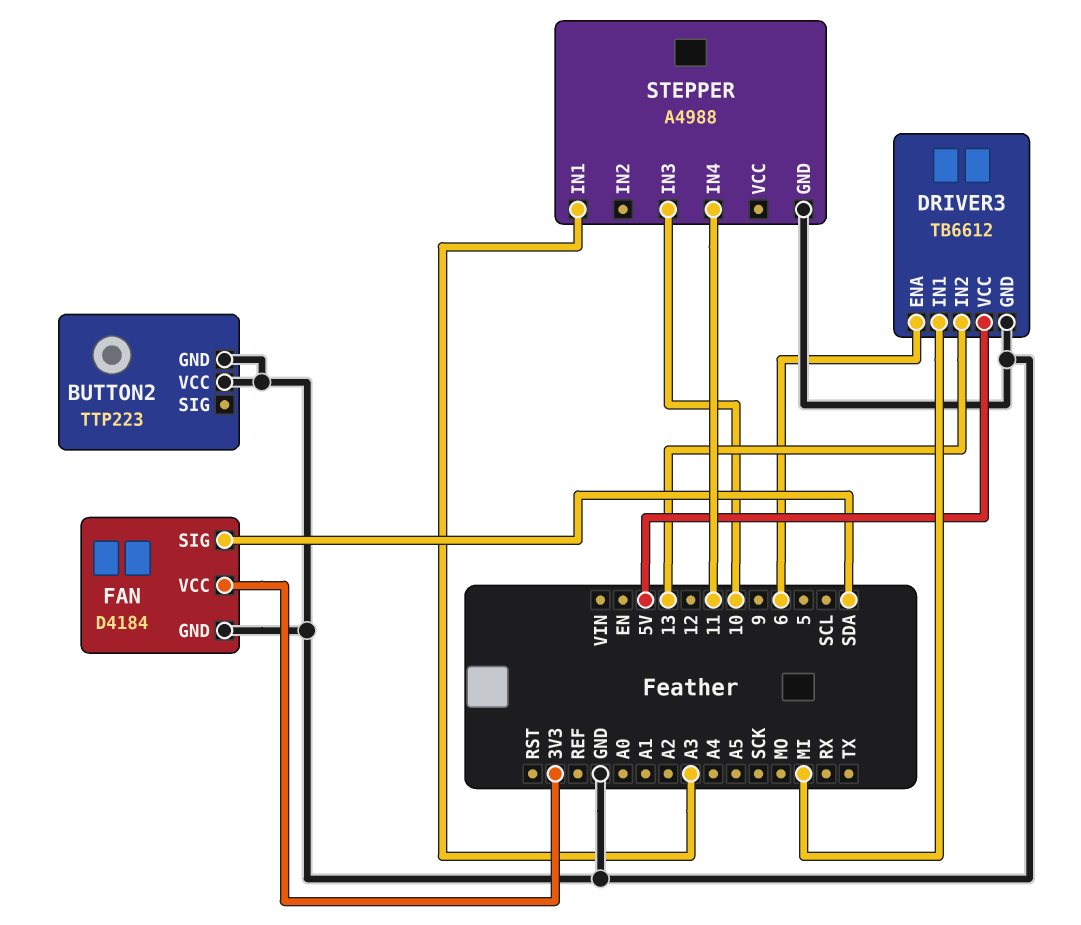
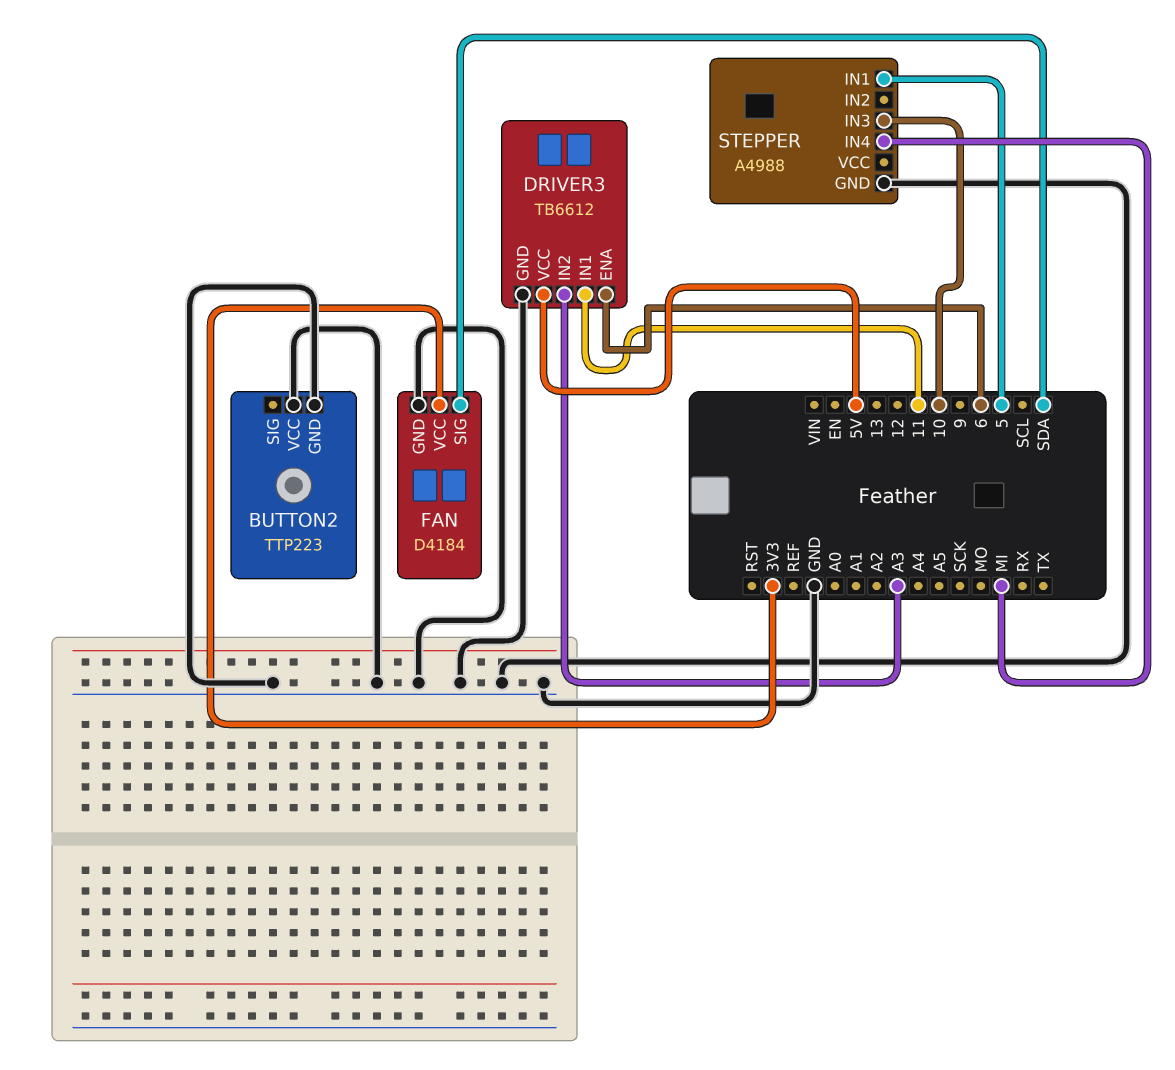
DRIVER3 pin IN1: MI -> 11
DRIVER3 pin IN2: 13 -> A3
STEPPER pin IN1: A3 -> 5
STEPPER pin IN4: 11 -> MI

